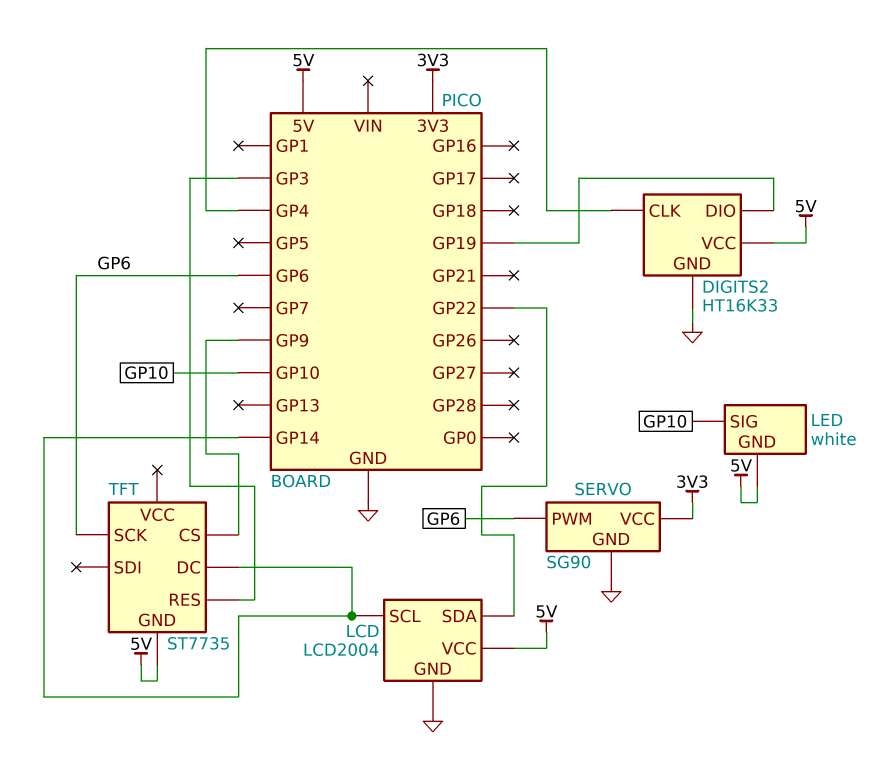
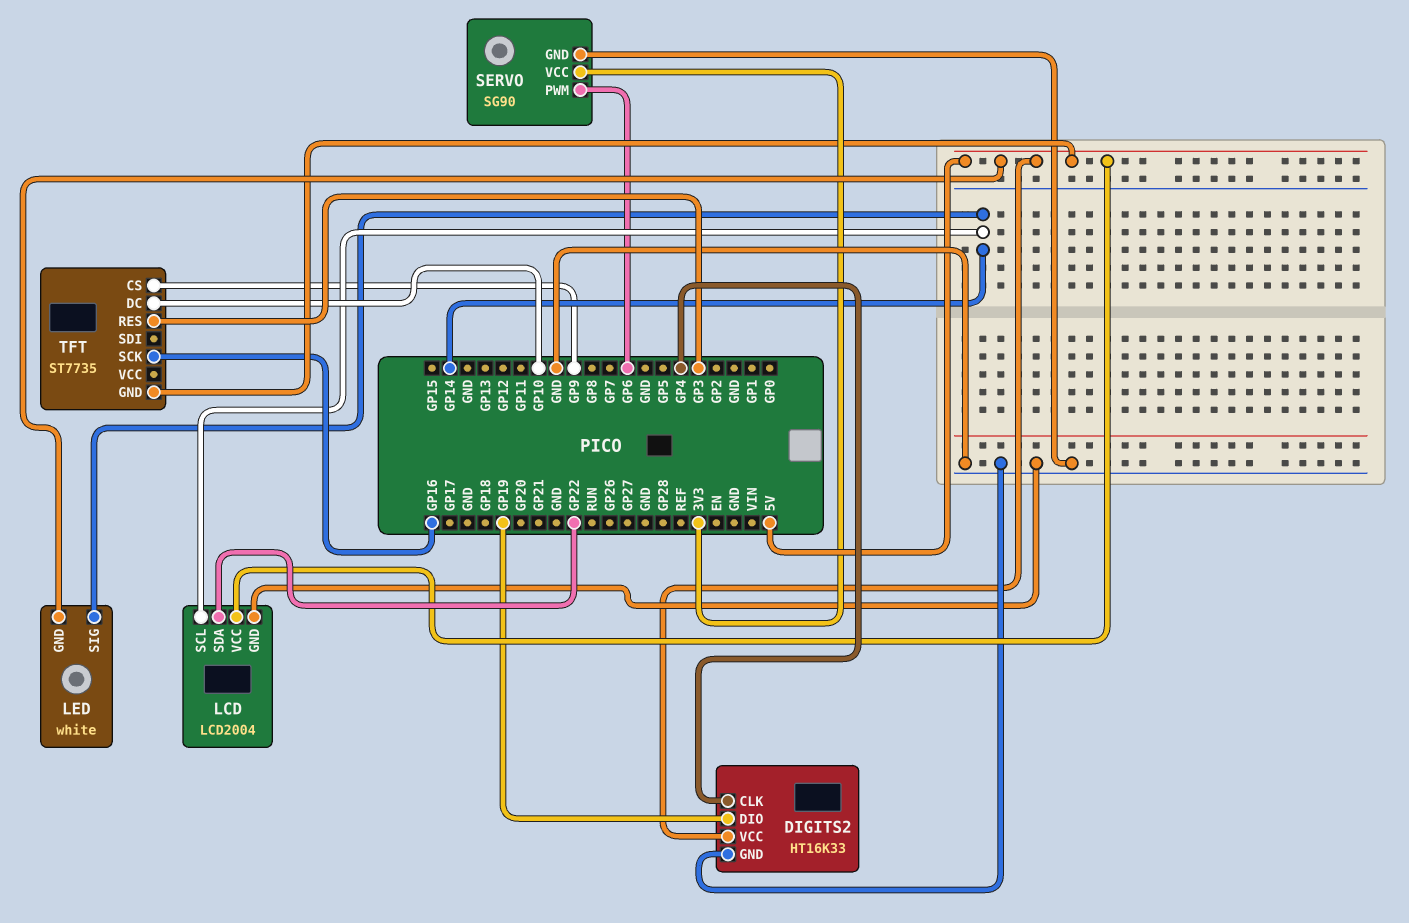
LED pin SIG: GP10 -> GP14
TFT pin DC: GP14 -> GP10
TFT pin SCK: GP6 -> GP16

